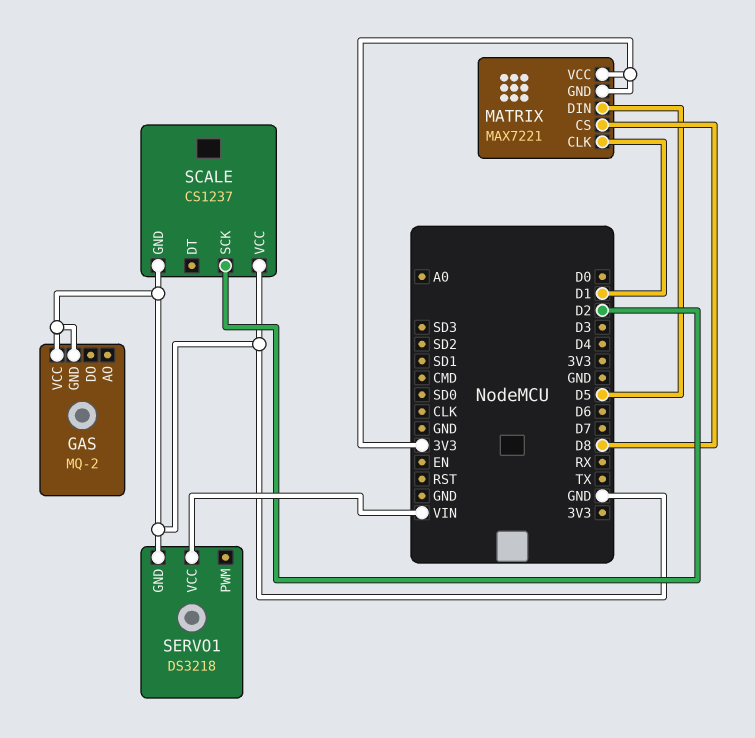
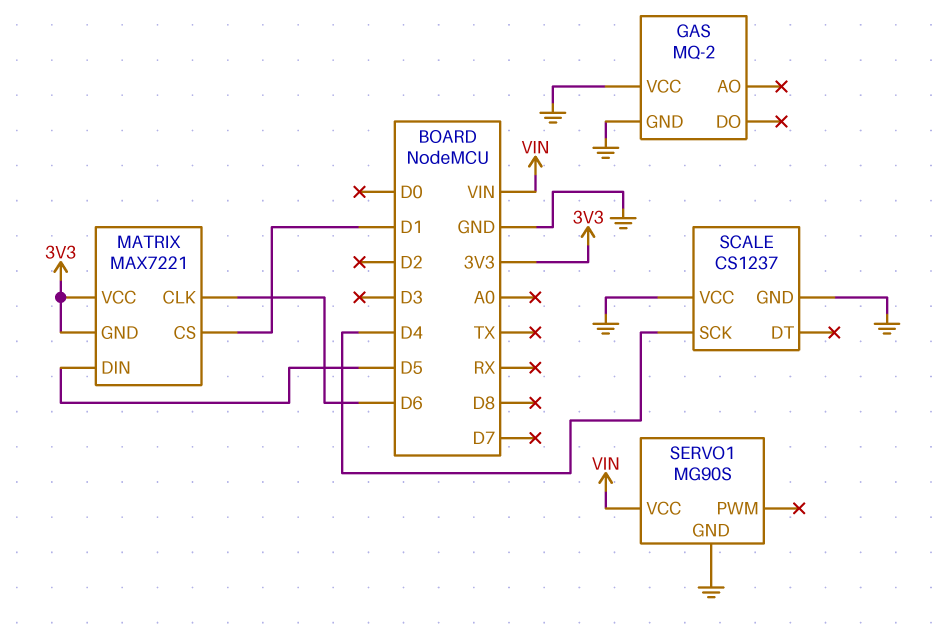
MATRIX pin CLK: D1 -> D6
MATRIX pin CS: D8 -> D1
SCALE pin SCK: D2 -> D4
SERVO1: DS3218 -> MG90S

